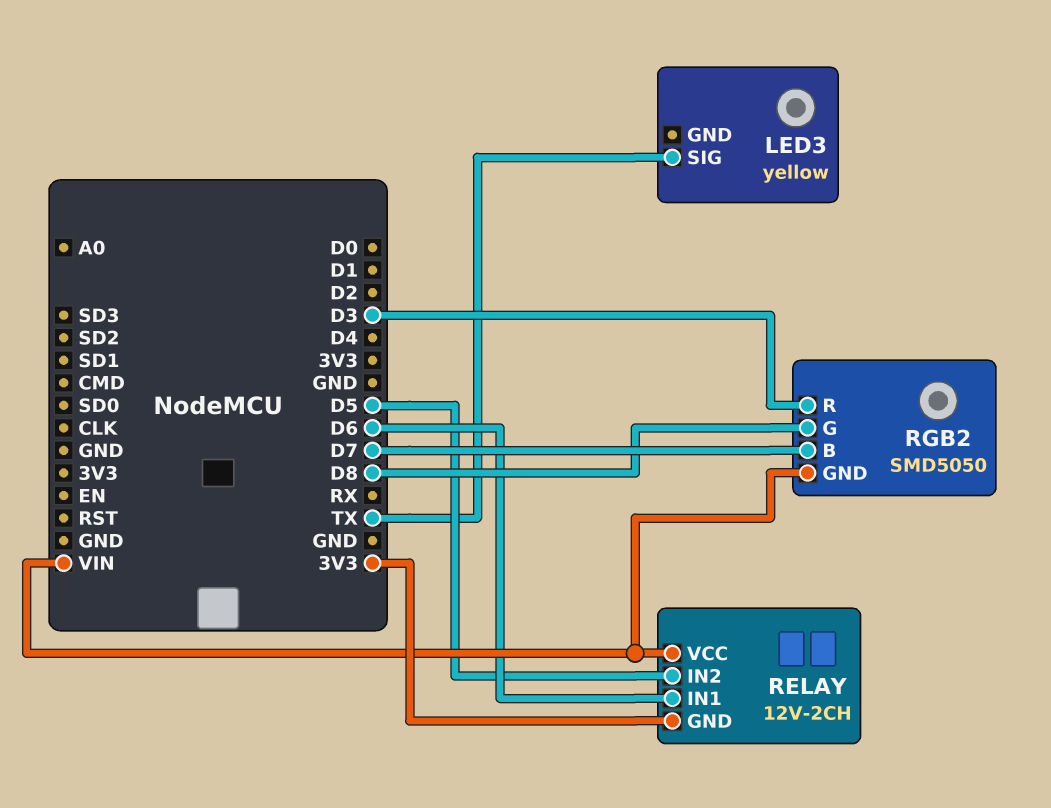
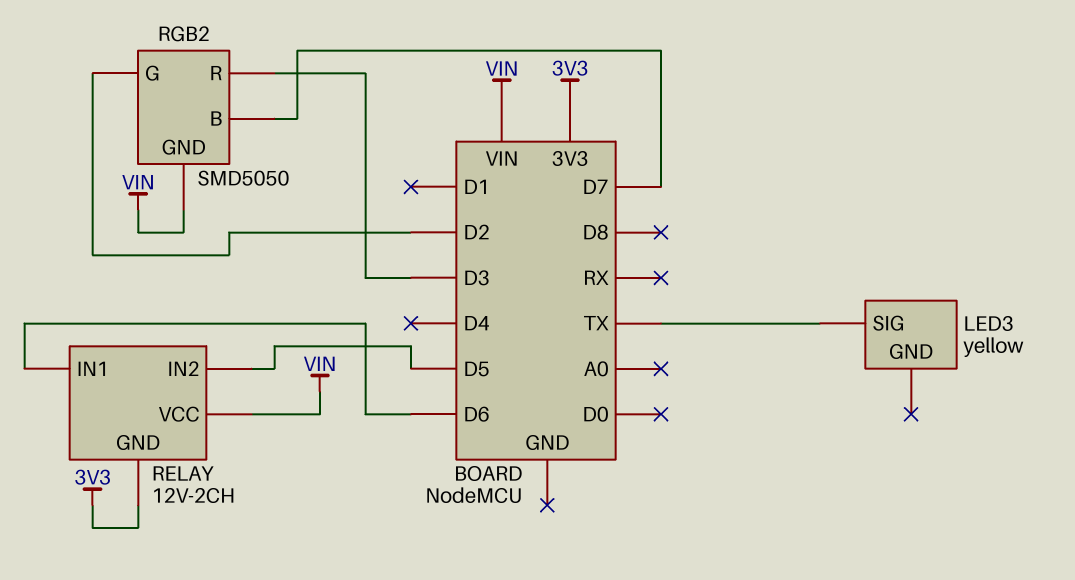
RGB2 pin G: D8 -> D2

